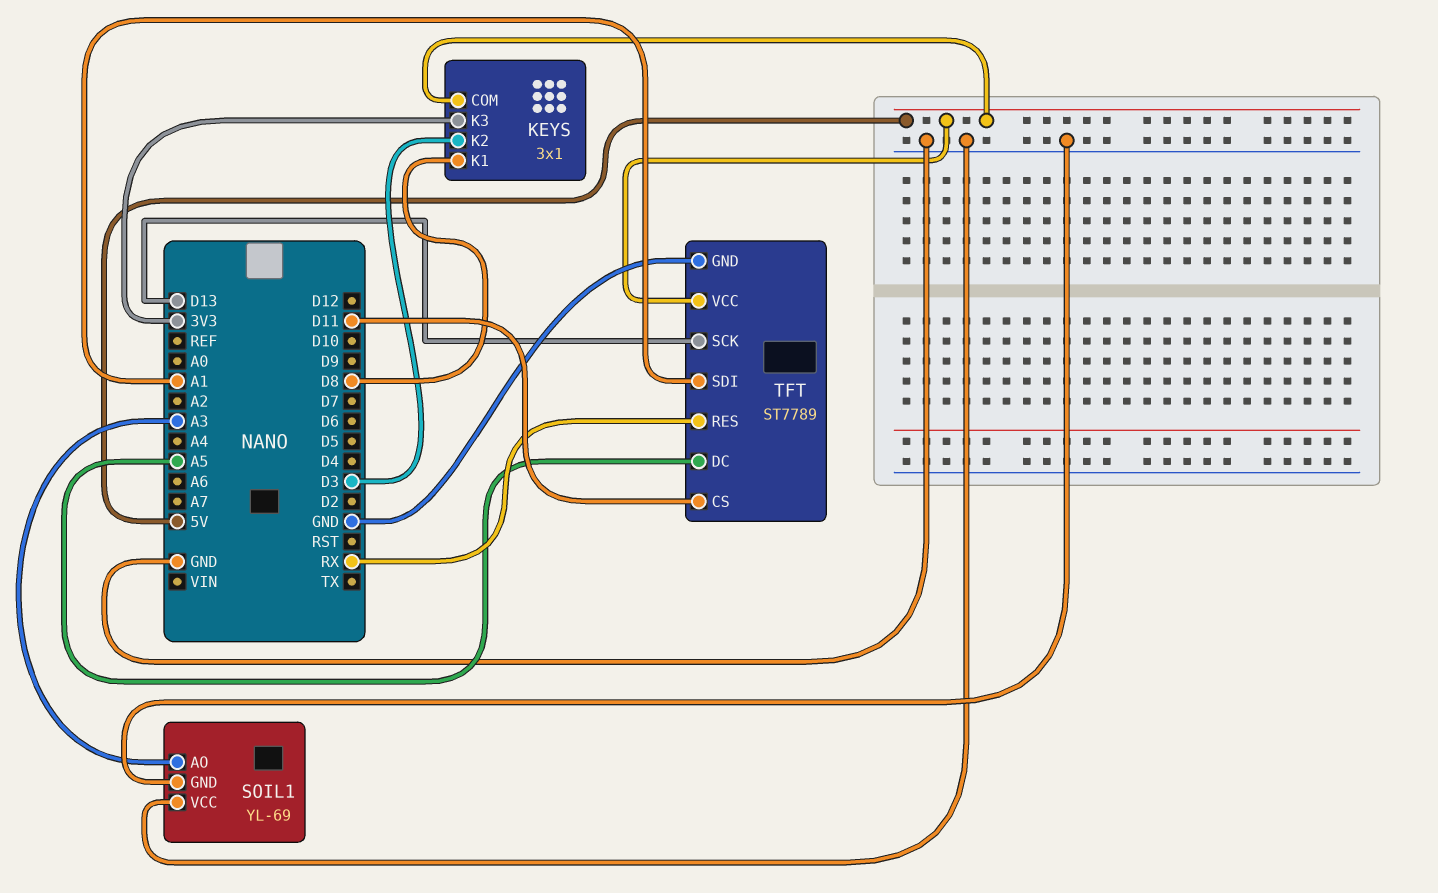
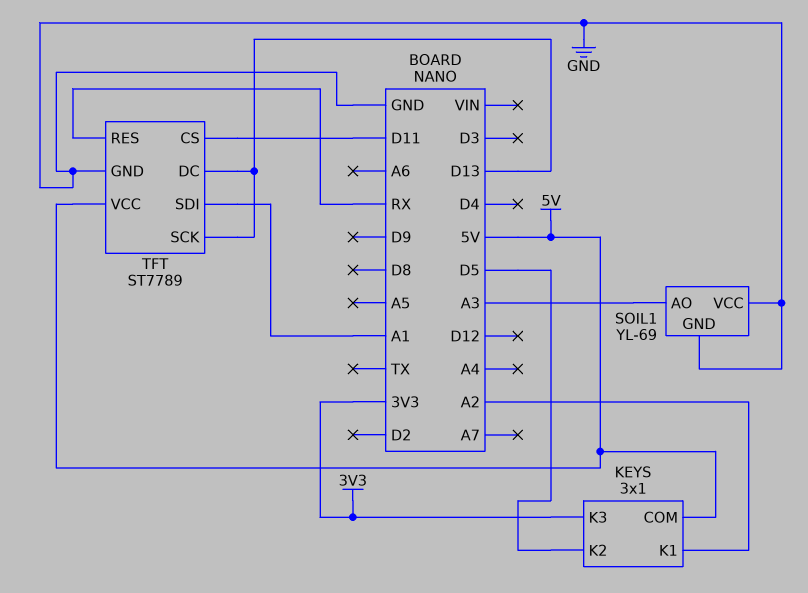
KEYS pin K1: D8 -> A2
KEYS pin K2: D3 -> D5
TFT pin DC: A5 -> D13

